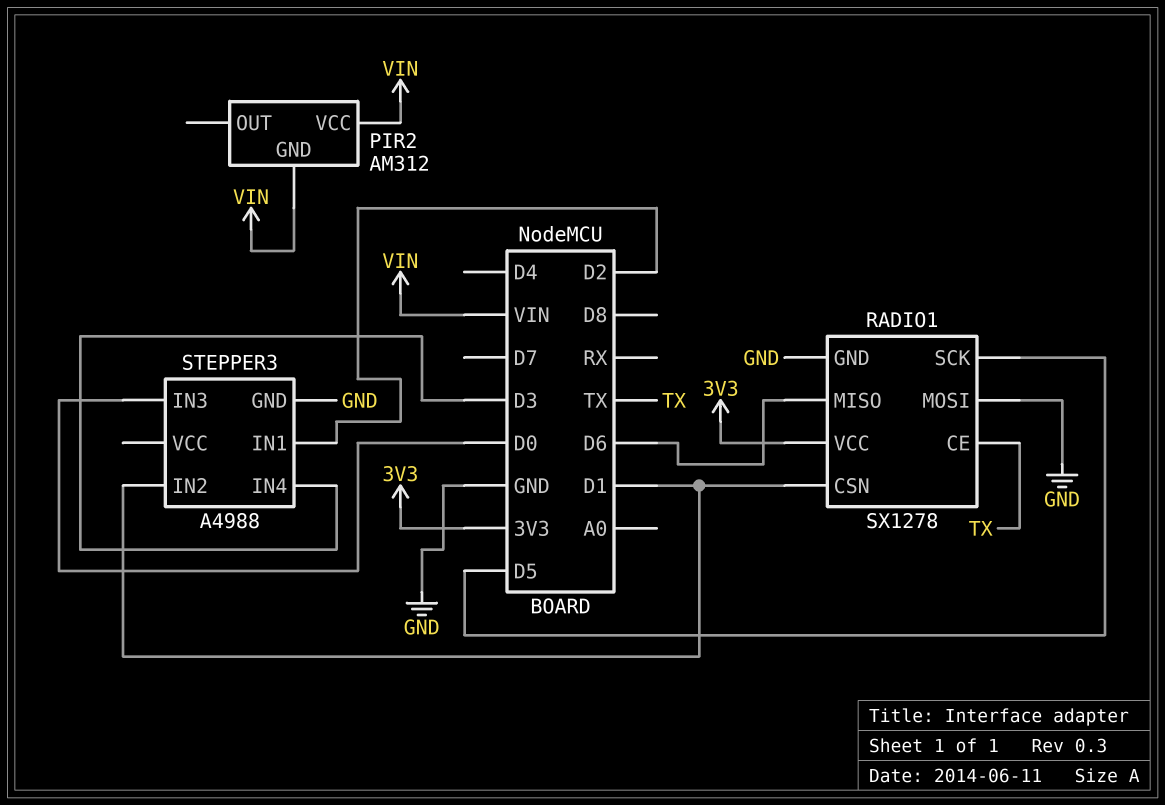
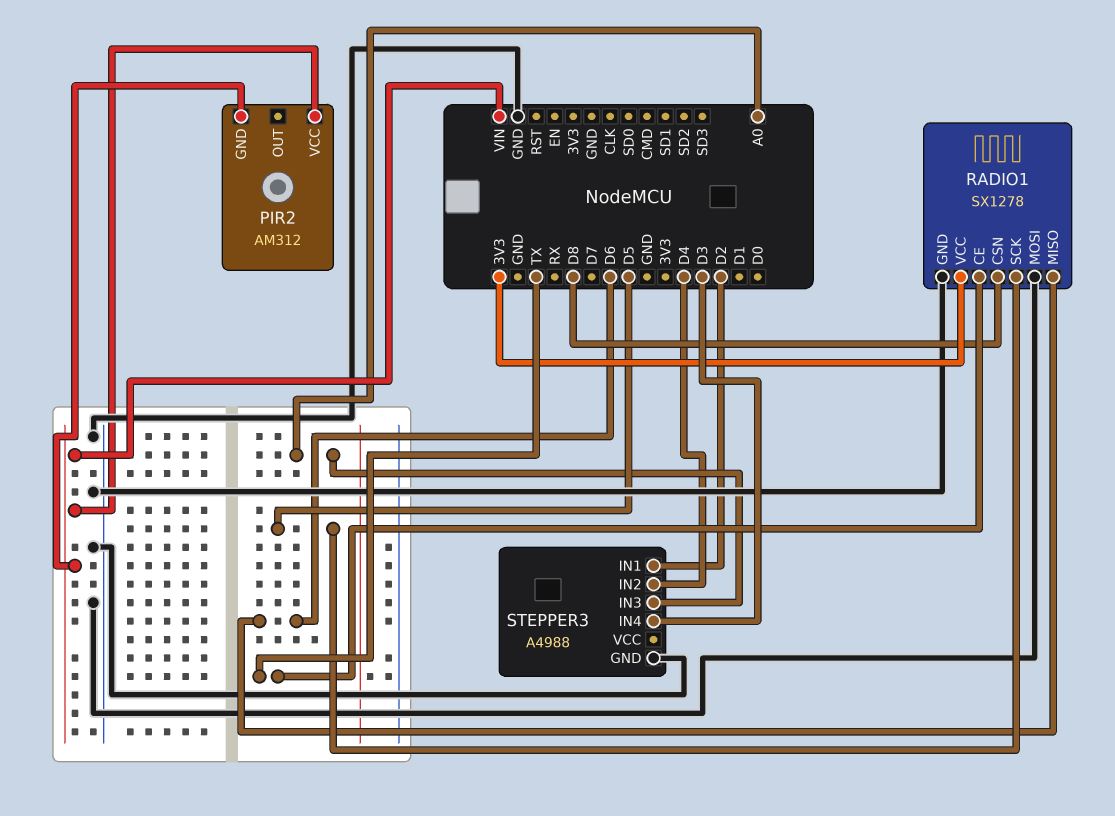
RADIO1 pin CSN: D1 -> D8
STEPPER3 pin IN2: D1 -> D4
STEPPER3 pin IN3: D0 -> A0

